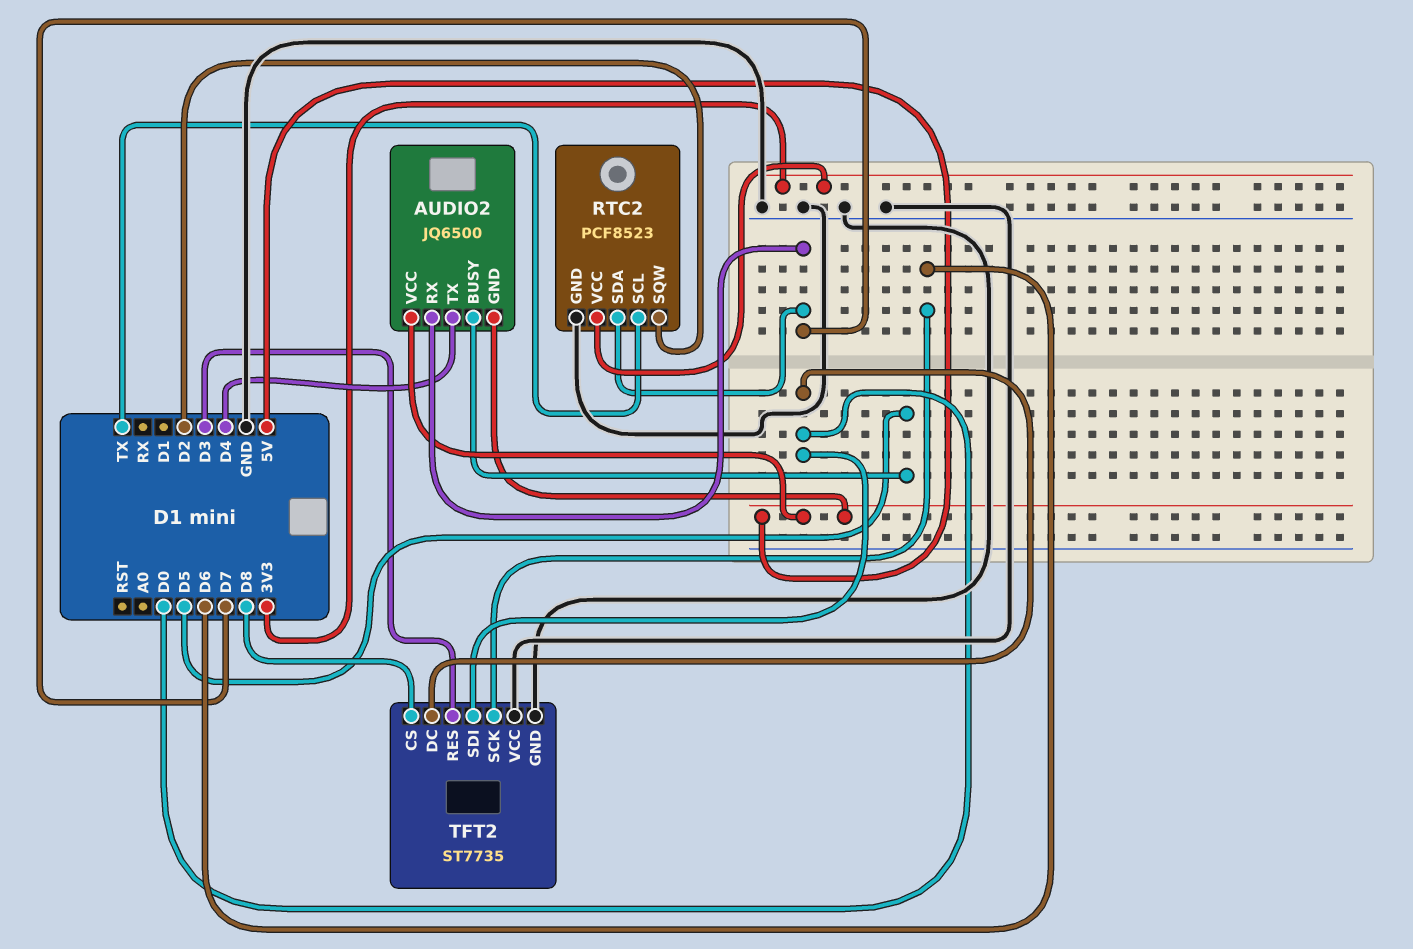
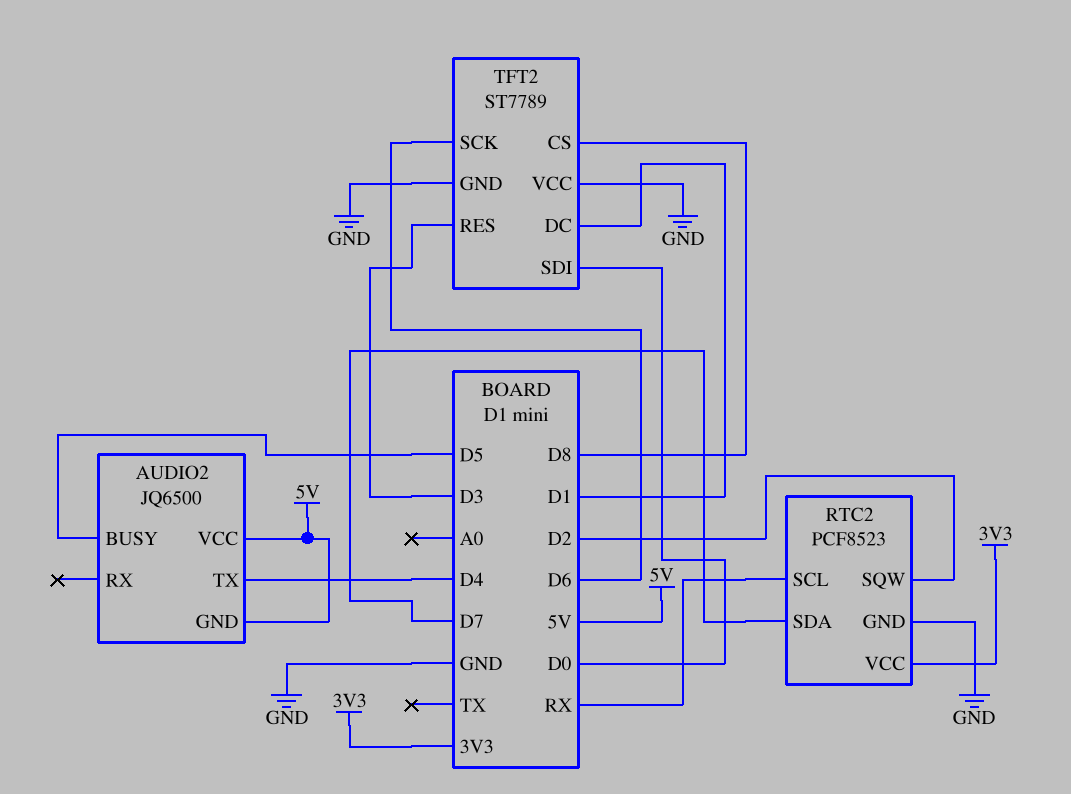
AUDIO2 pin RX: D7 -> none
RTC2 pin SCL: TX -> RX
TFT2: ST7735 -> ST7789
TFT2 pin DC: D0 -> D1

